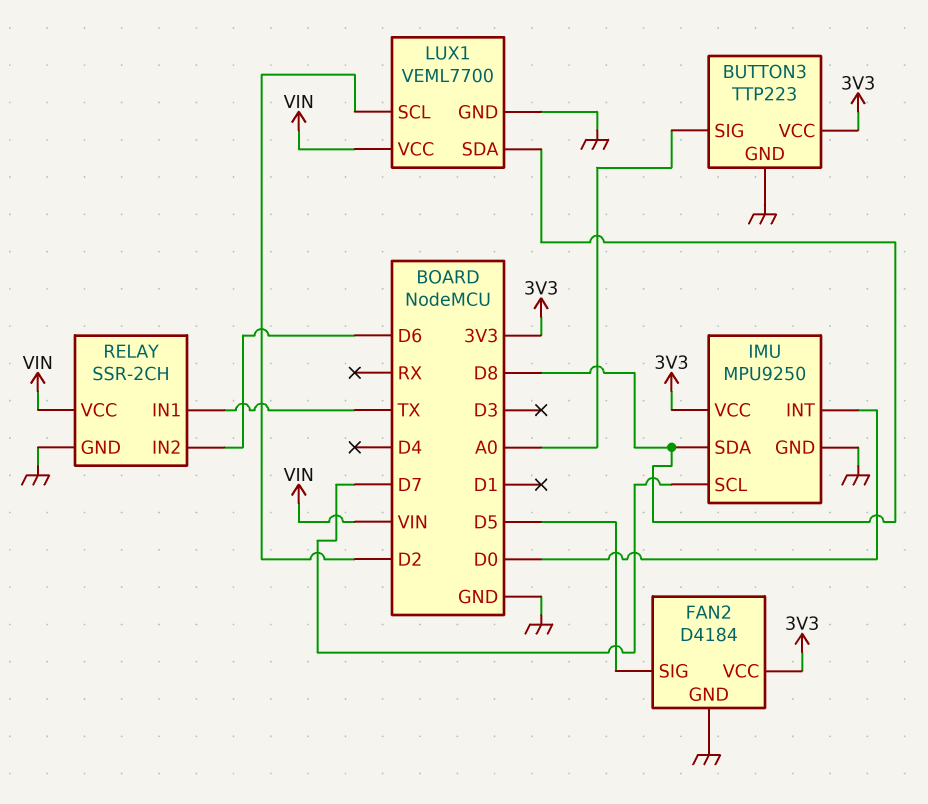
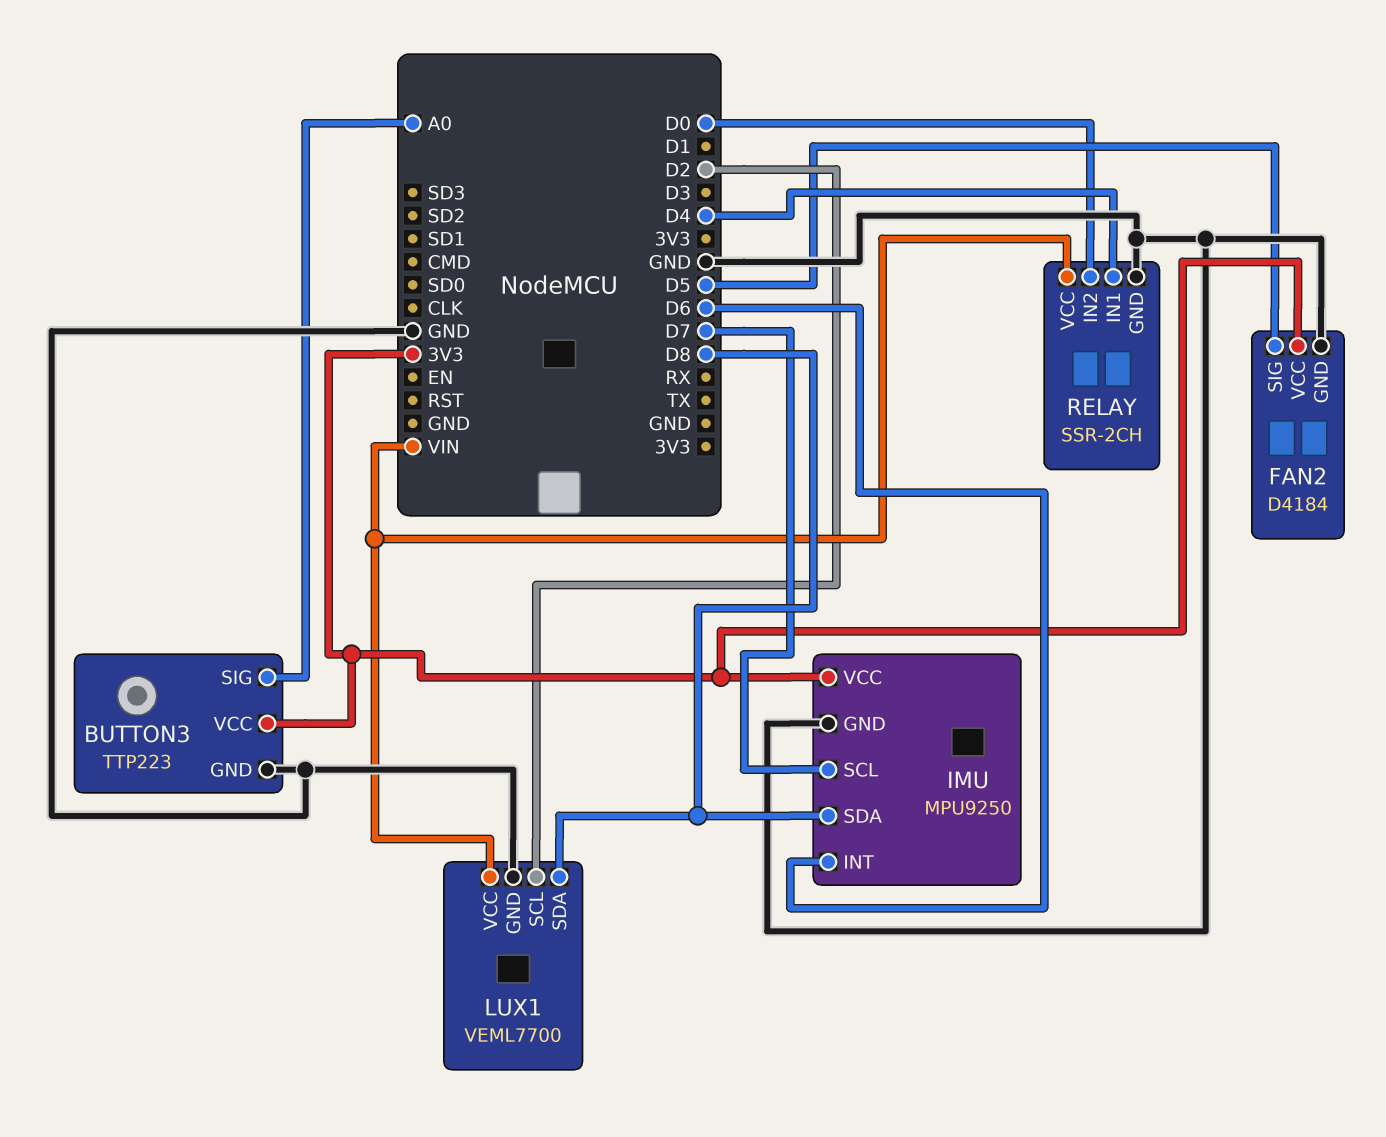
IMU pin INT: D0 -> D6
RELAY pin IN1: TX -> D4
RELAY pin IN2: D6 -> D0

